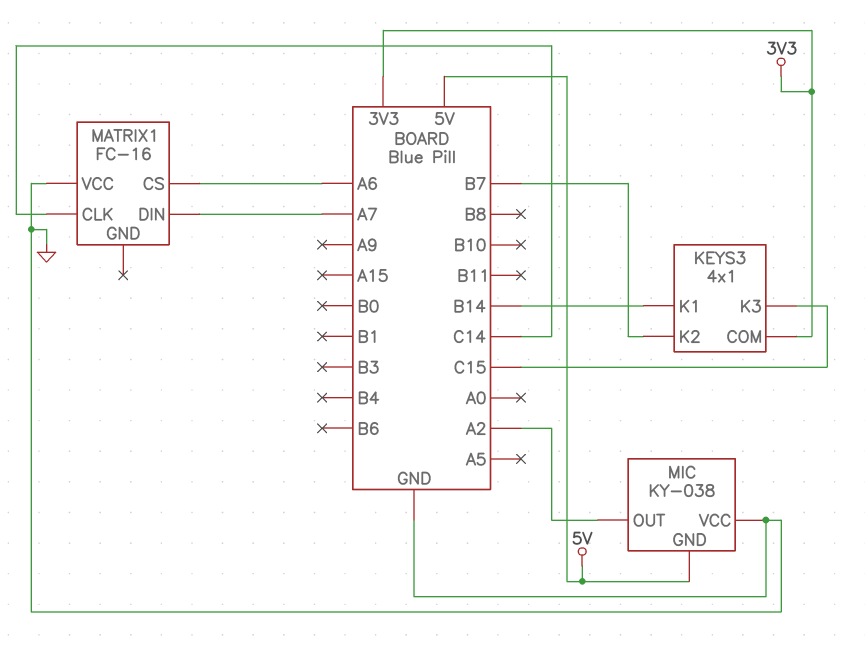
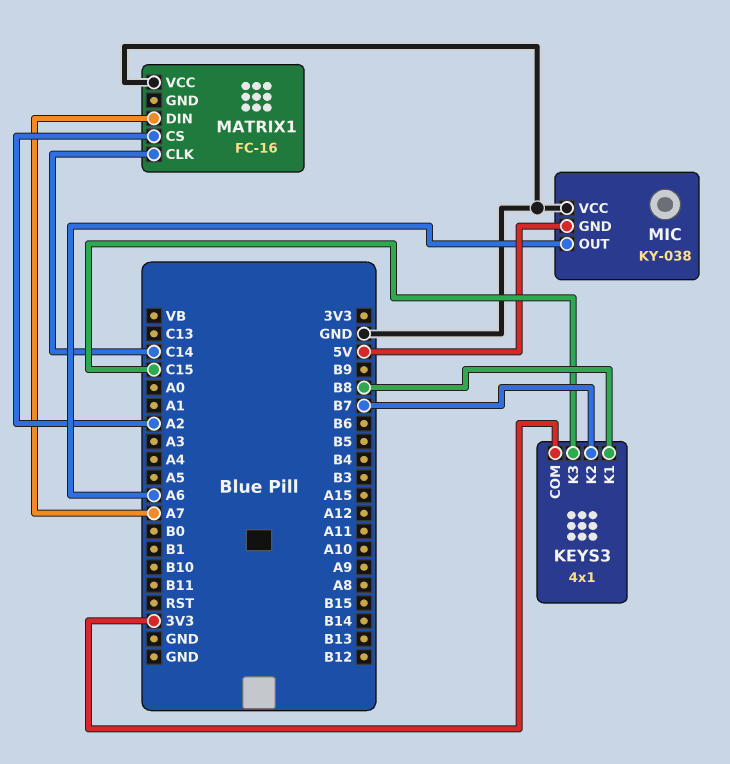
KEYS3 pin K1: B14 -> B8
MATRIX1 pin CS: A6 -> A2
MIC pin OUT: A2 -> A6

